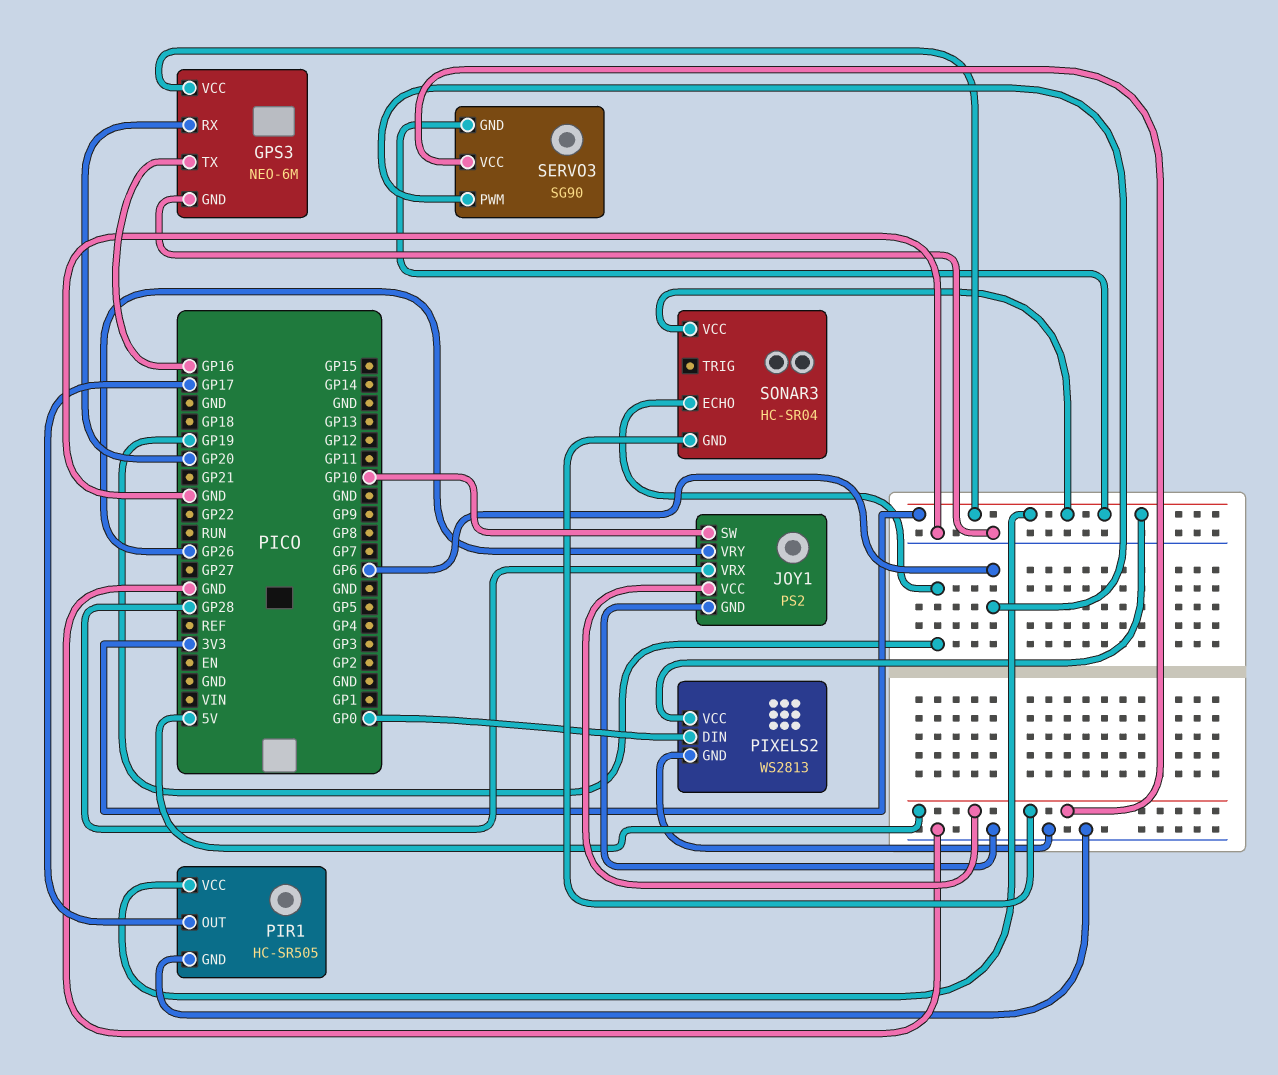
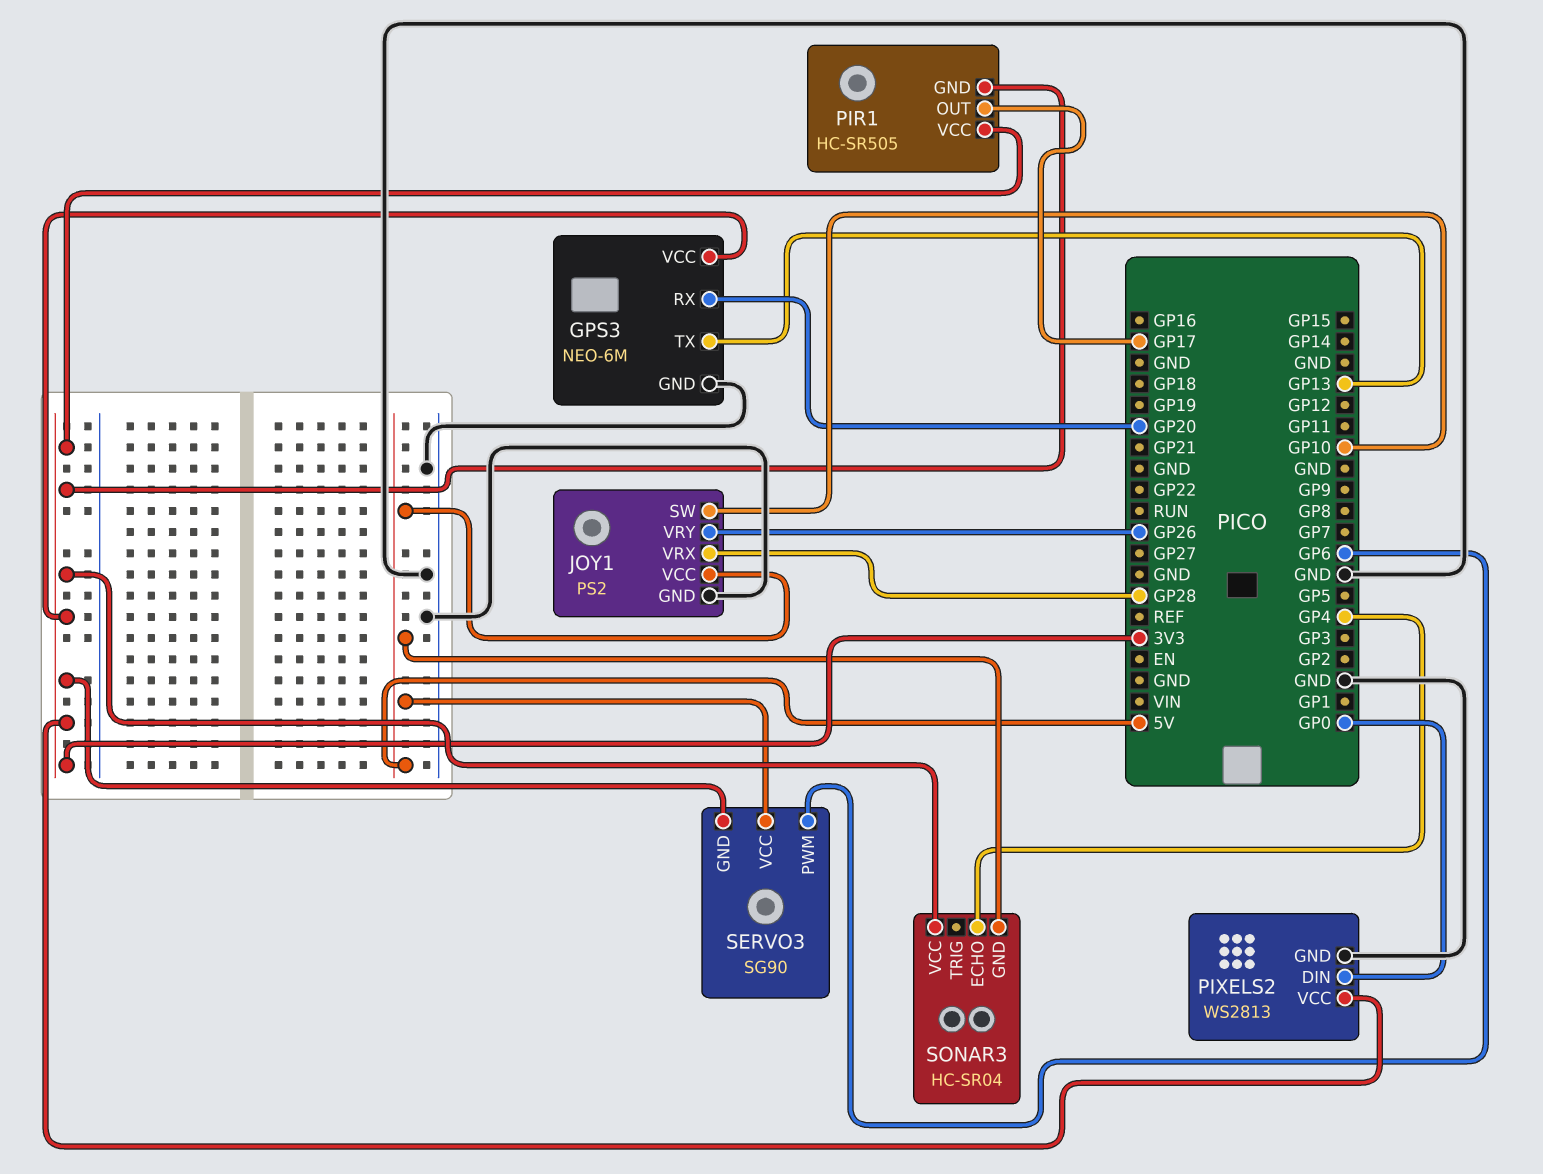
GPS3 pin TX: GP16 -> GP13
PIR1 pin GND: GND -> 3V3
SONAR3 pin ECHO: GP19 -> GP4

